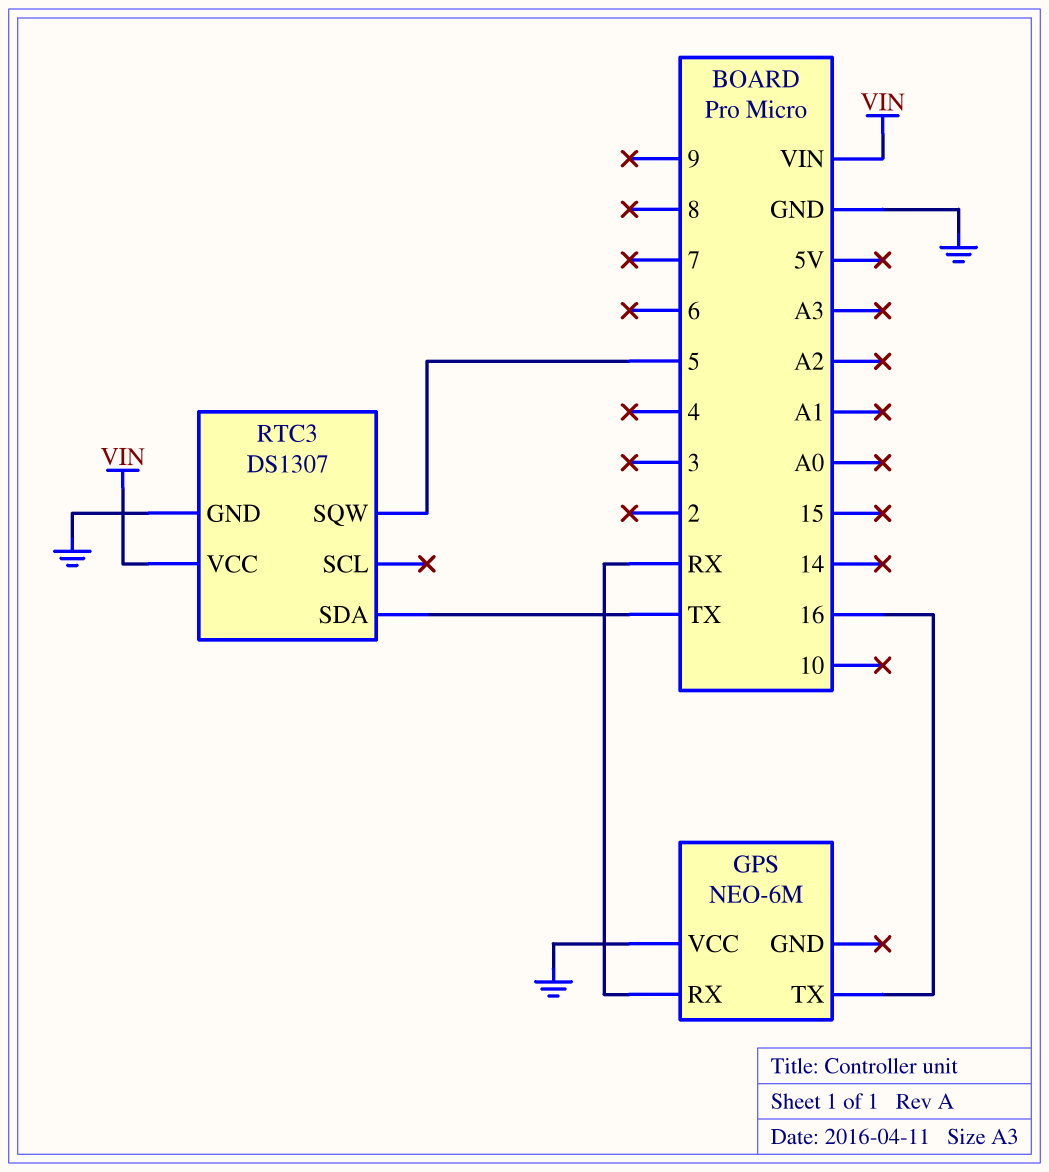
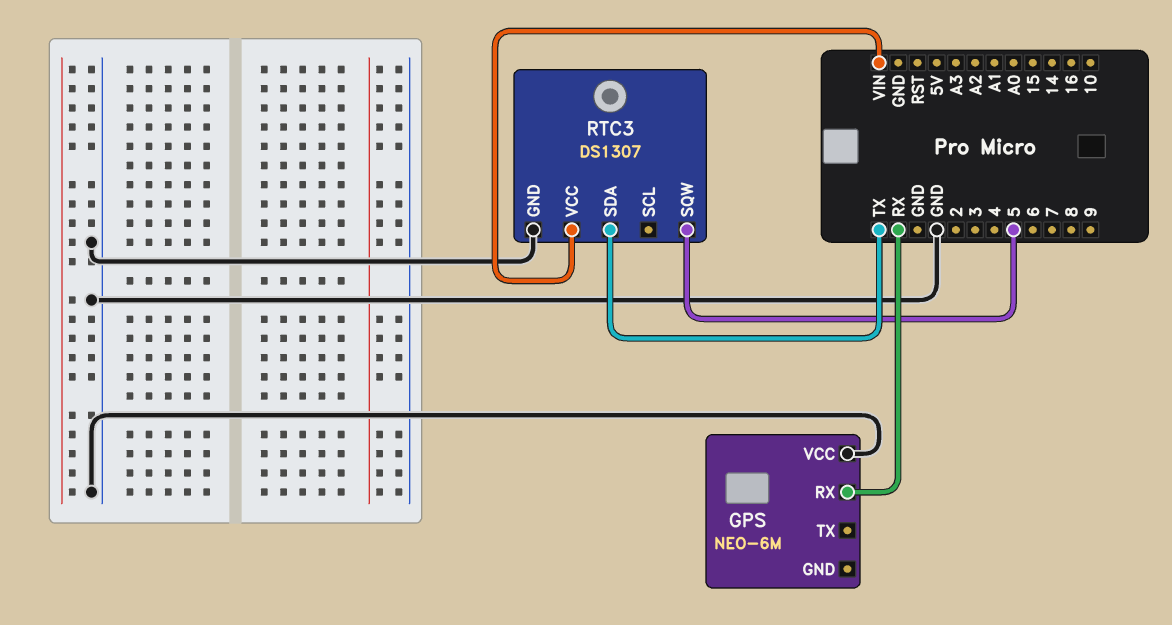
GPS pin TX: 16 -> none

